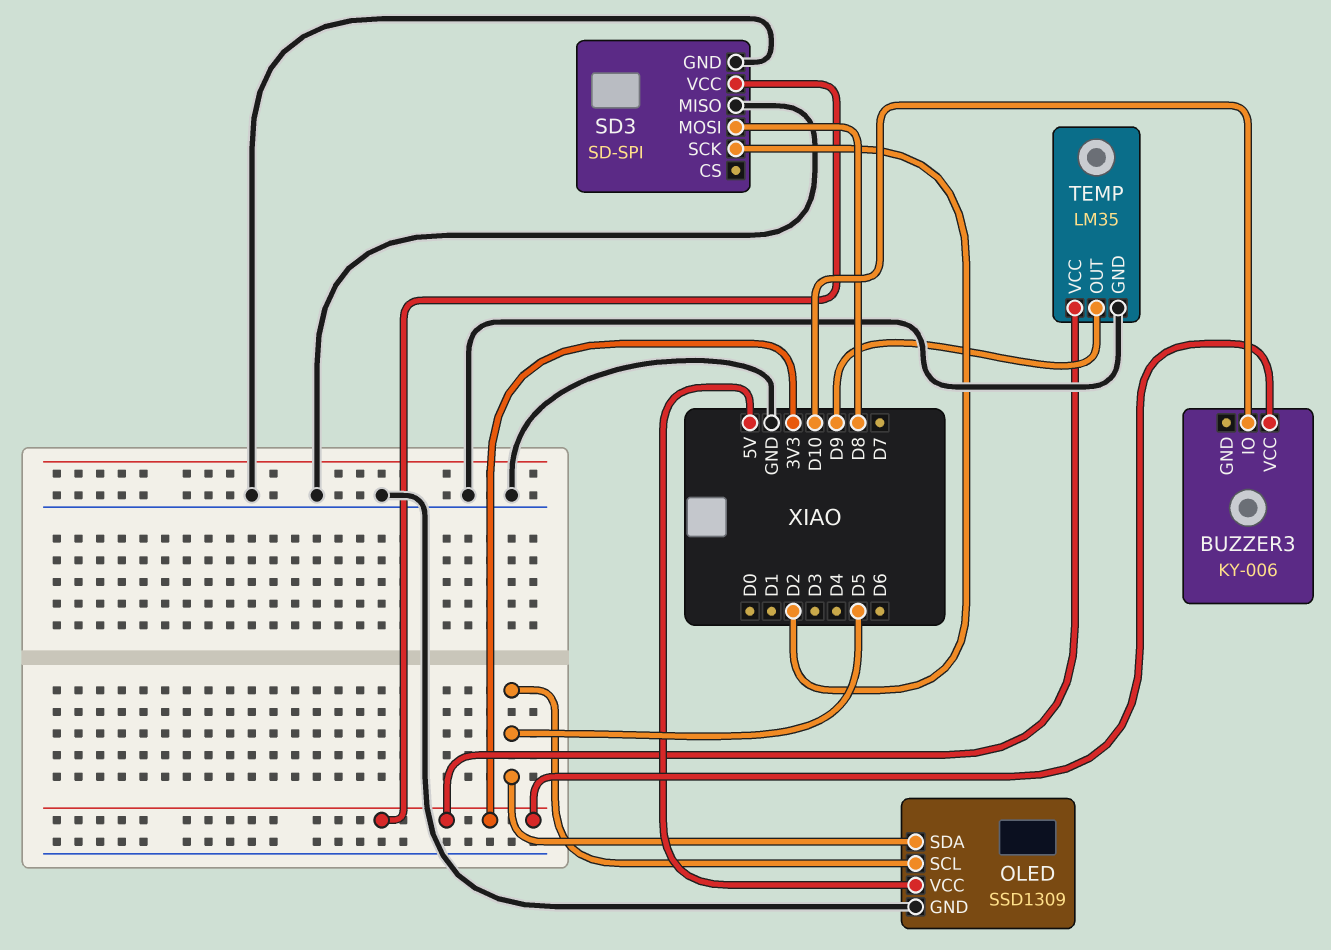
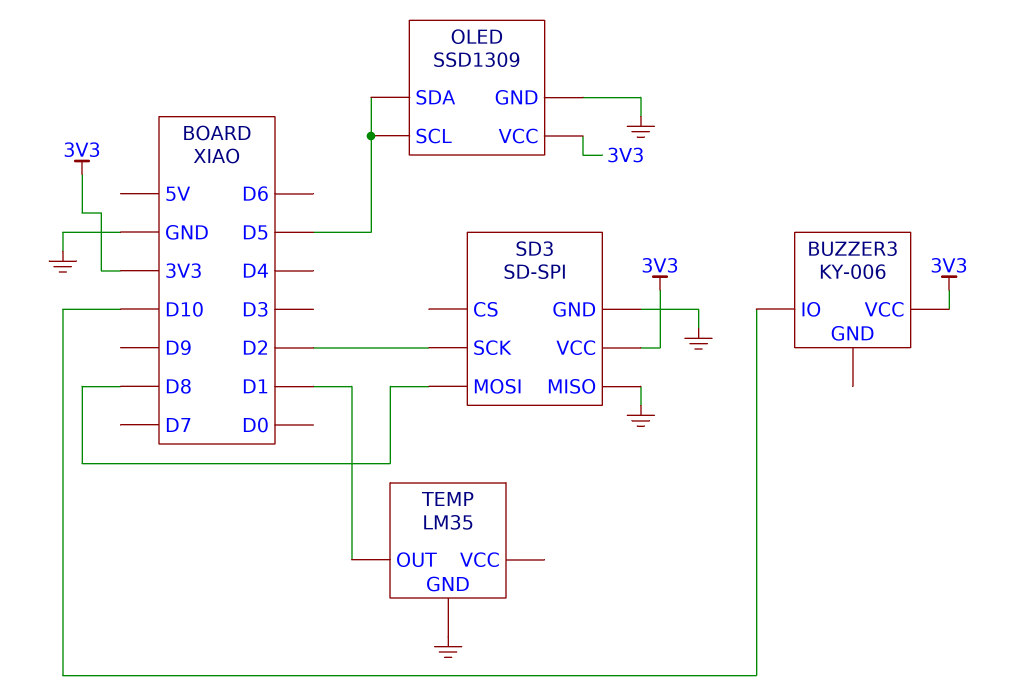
OLED pin VCC: 5V -> 3V3
TEMP pin OUT: D9 -> D1
TEMP pin VCC: 3V3 -> none

